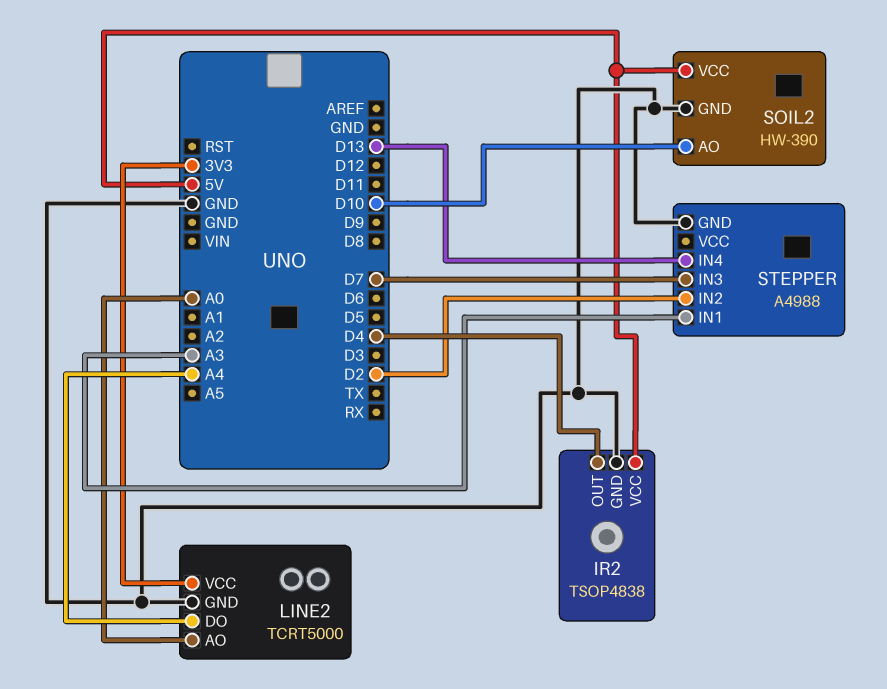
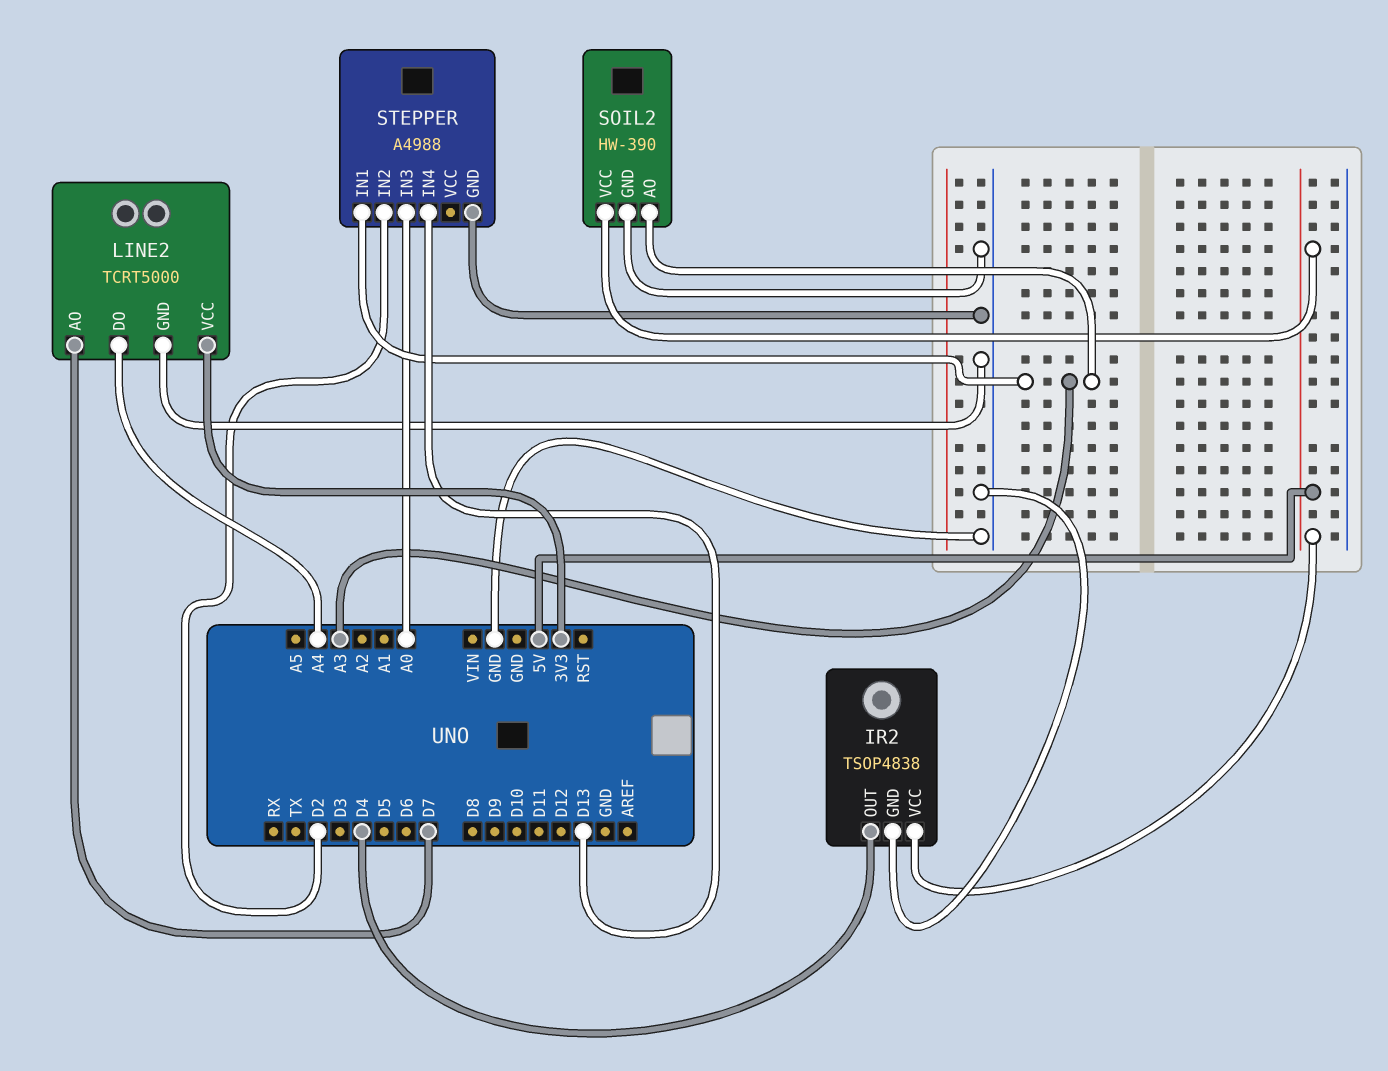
LINE2 pin AO: A0 -> D7
SOIL2 pin AO: D10 -> A3
STEPPER pin IN3: D7 -> A0

